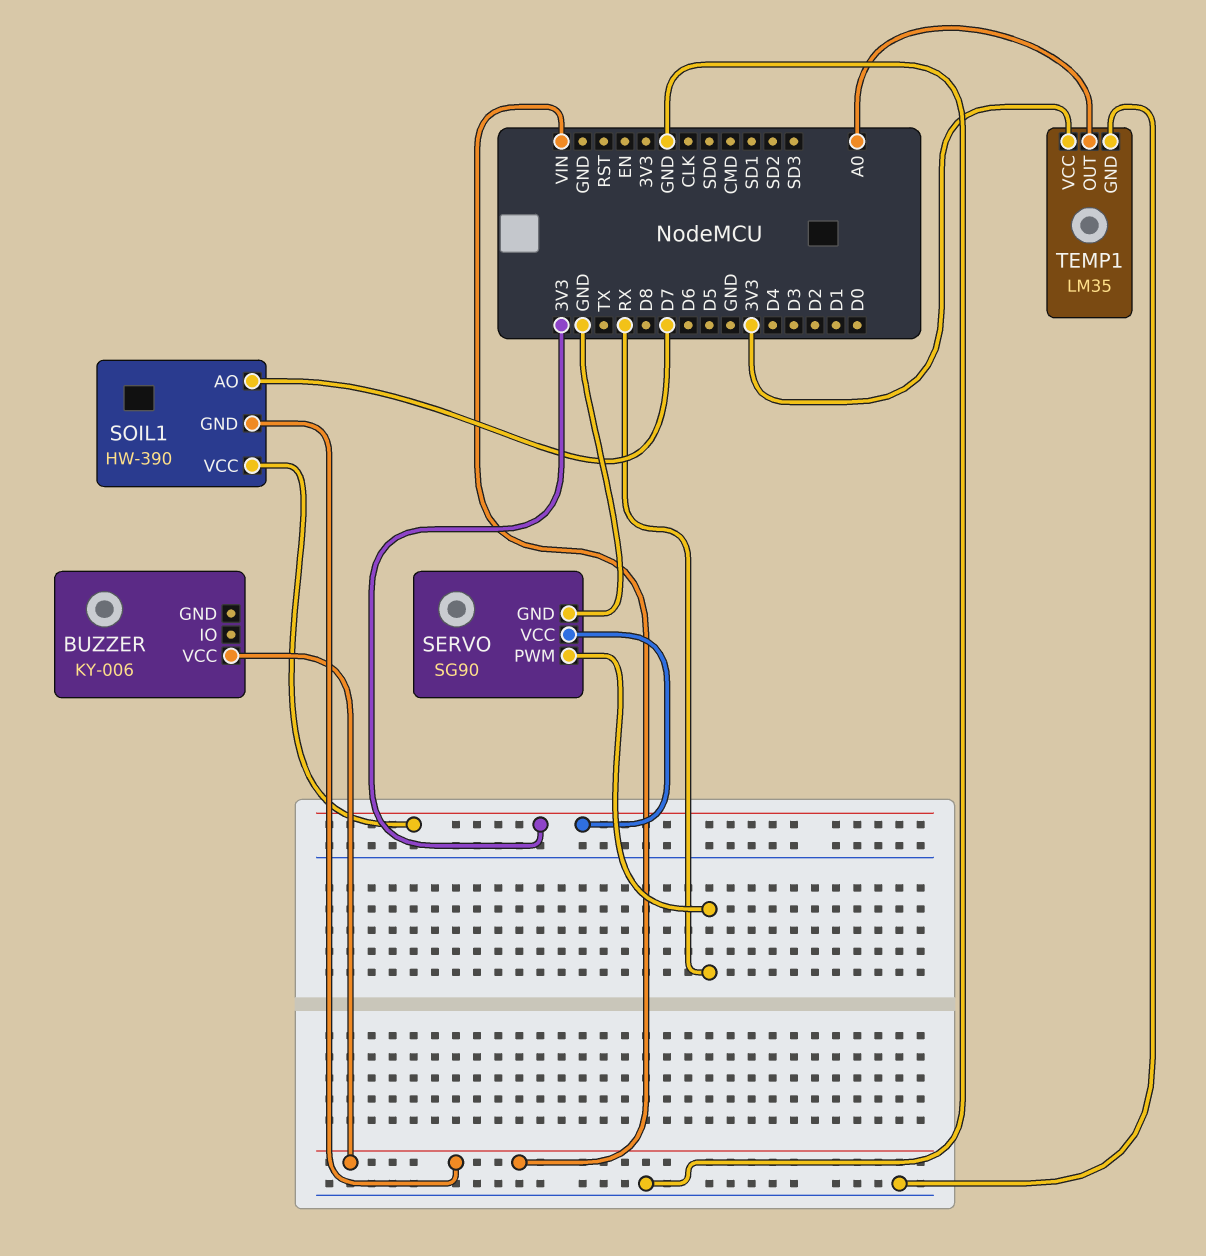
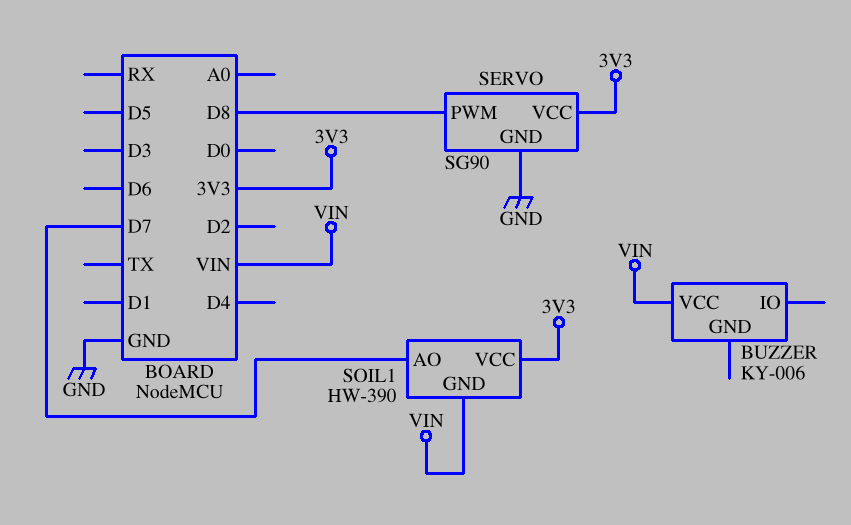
SERVO pin PWM: RX -> D8
TEMP1: LM35 -> none
TEMP1 pin GND: GND -> none
TEMP1 pin OUT: A0 -> none
TEMP1 pin VCC: 3V3 -> none

